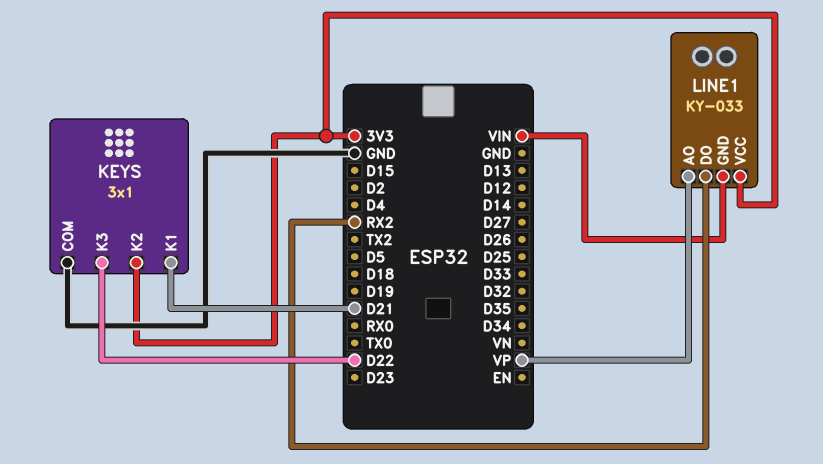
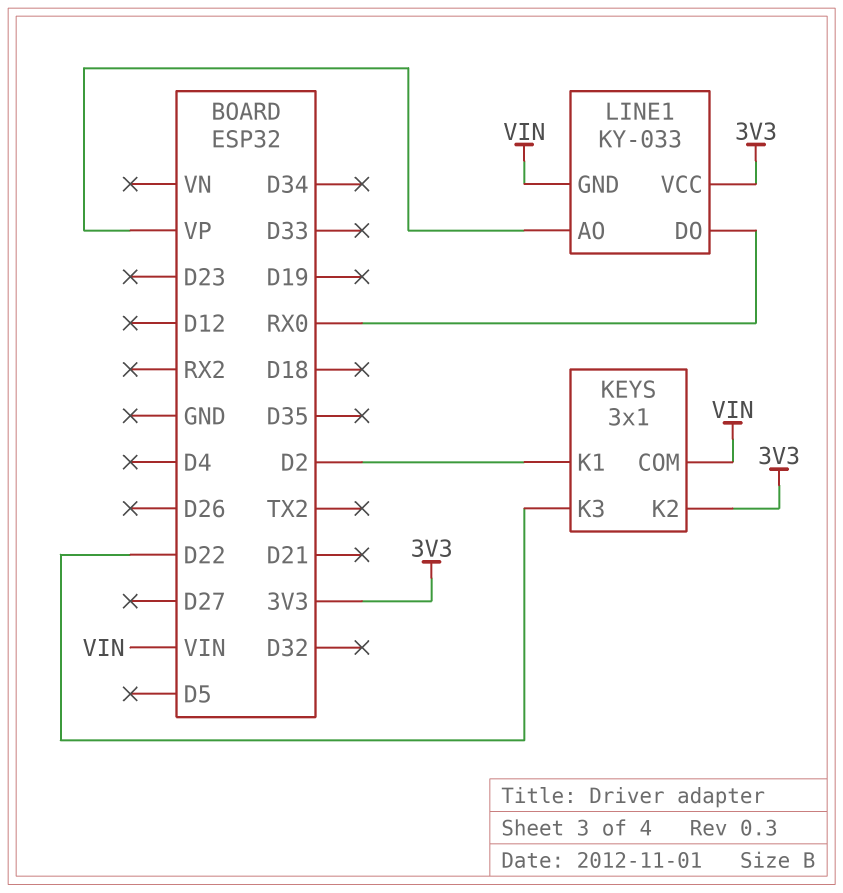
KEYS pin COM: GND -> VIN
KEYS pin K1: D21 -> D2
LINE1 pin DO: RX2 -> RX0

